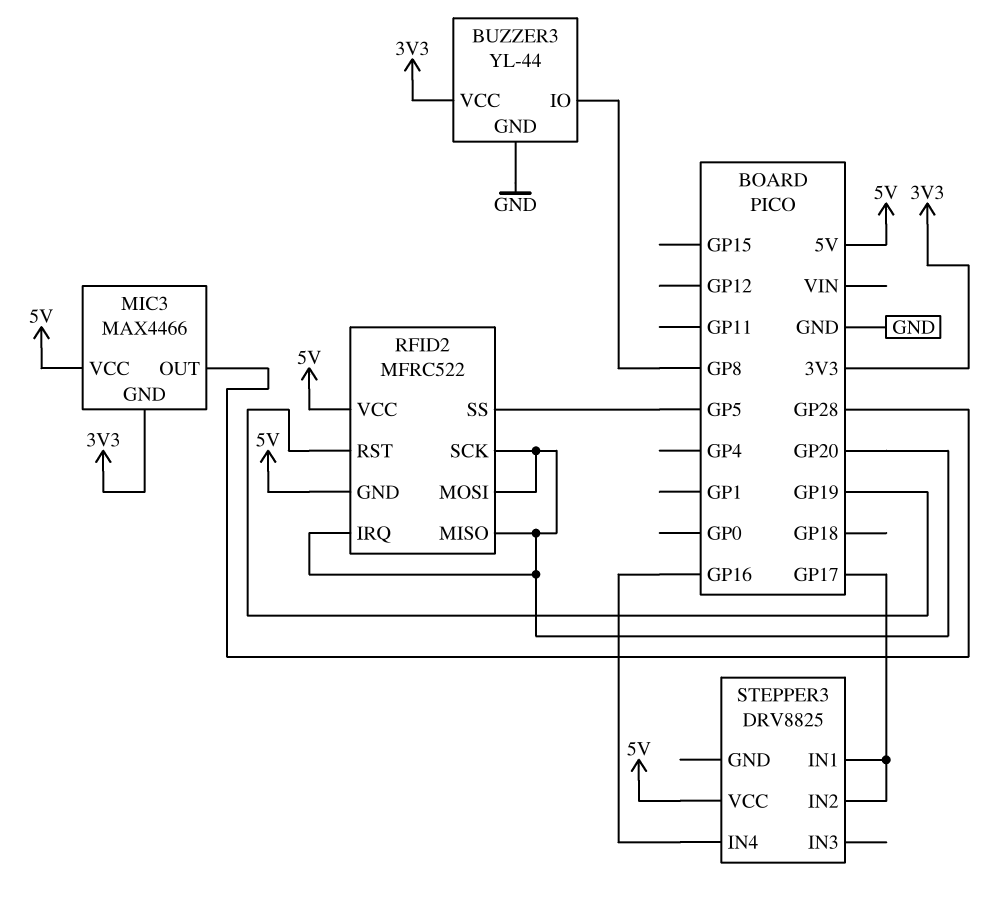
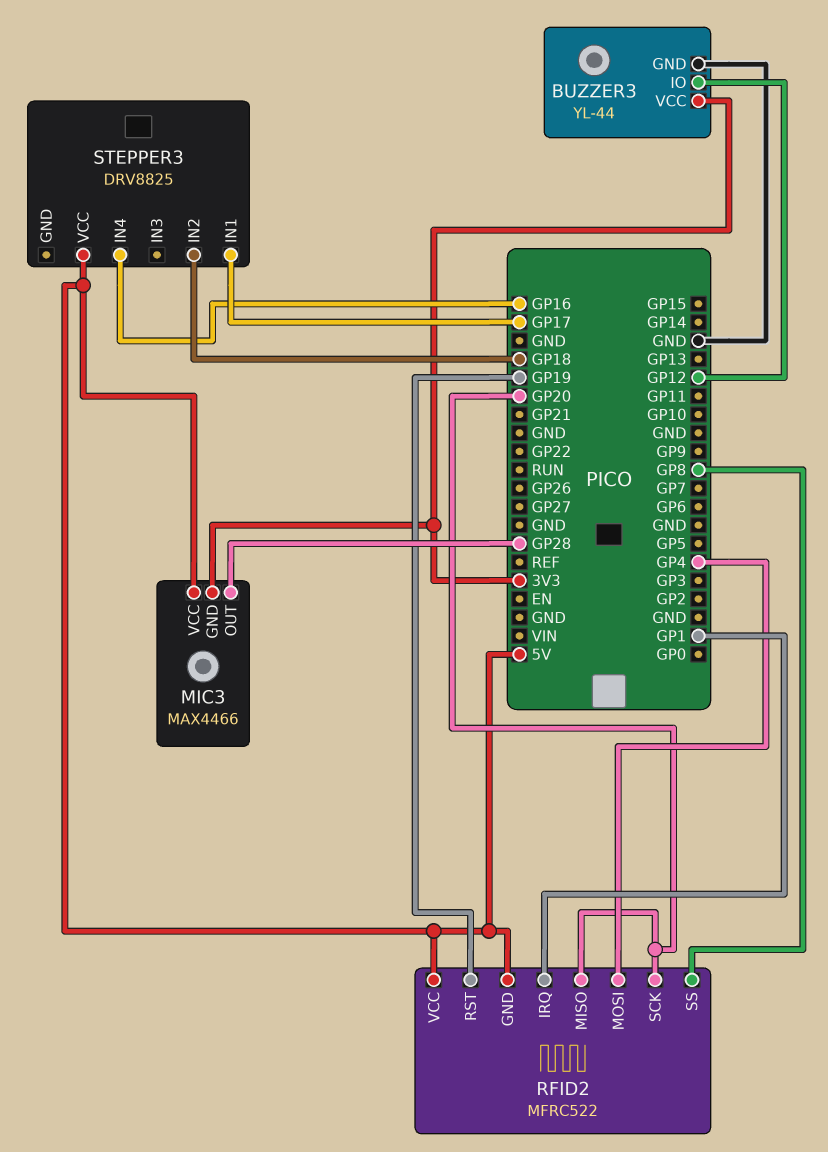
BUZZER3 pin IO: GP8 -> GP12
RFID2 pin IRQ: GP20 -> GP1
RFID2 pin MOSI: GP20 -> GP4
RFID2 pin SS: GP5 -> GP8
STEPPER3 pin IN2: GP17 -> GP18

